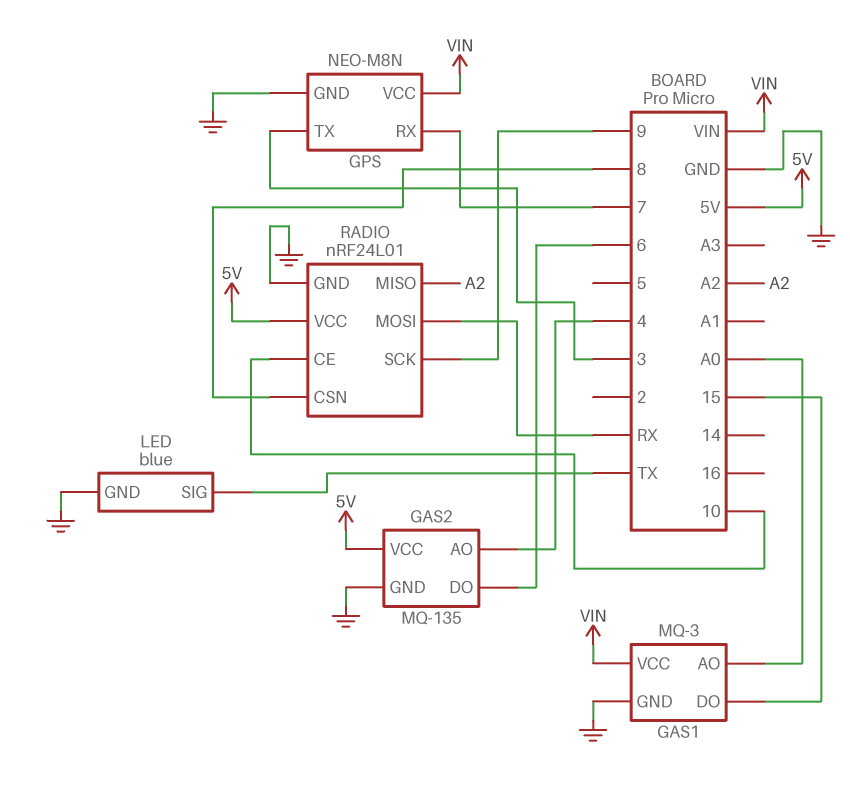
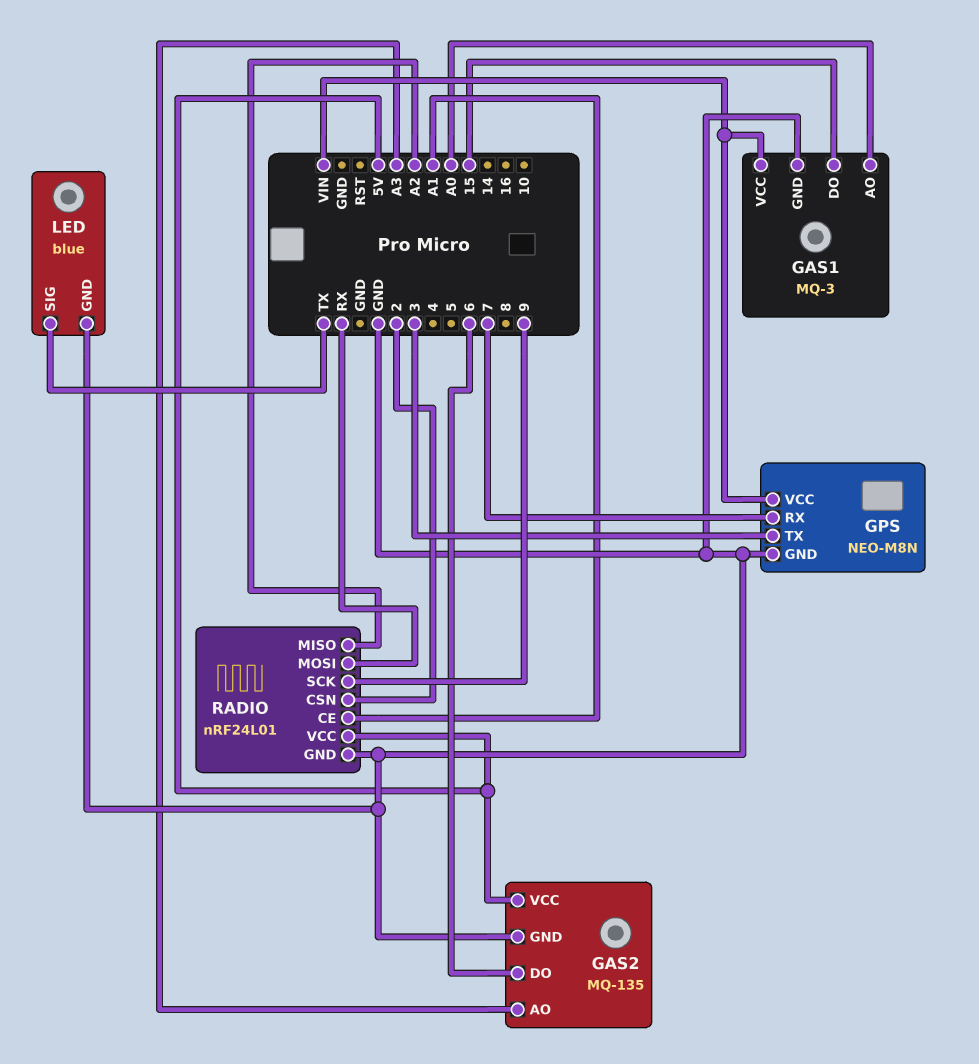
GAS2 pin AO: 4 -> A3
RADIO pin CE: 10 -> A1
RADIO pin CSN: 8 -> 2

